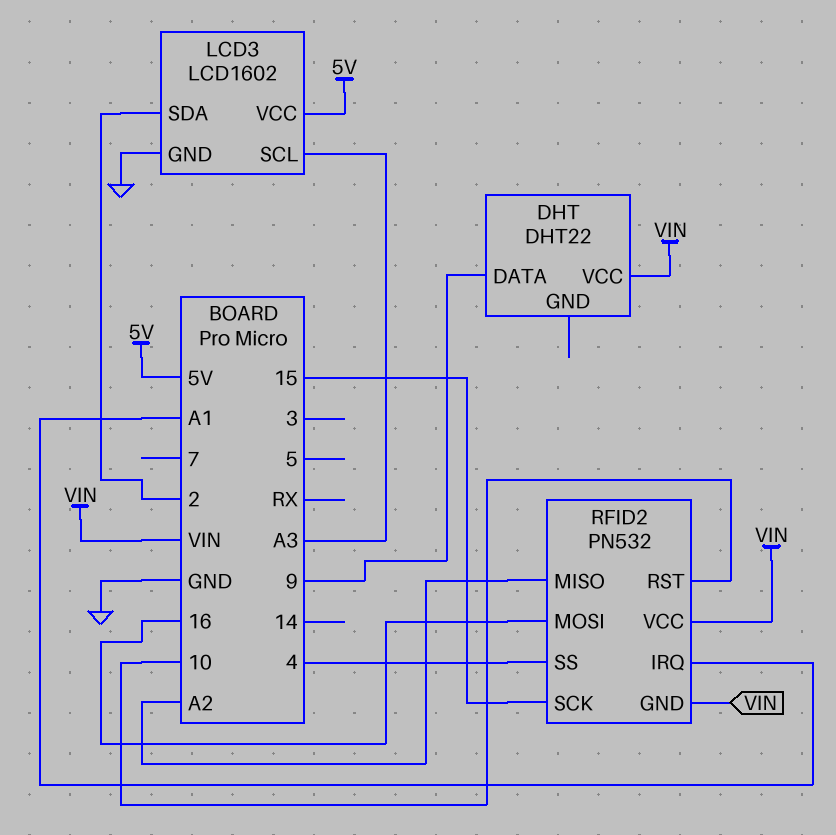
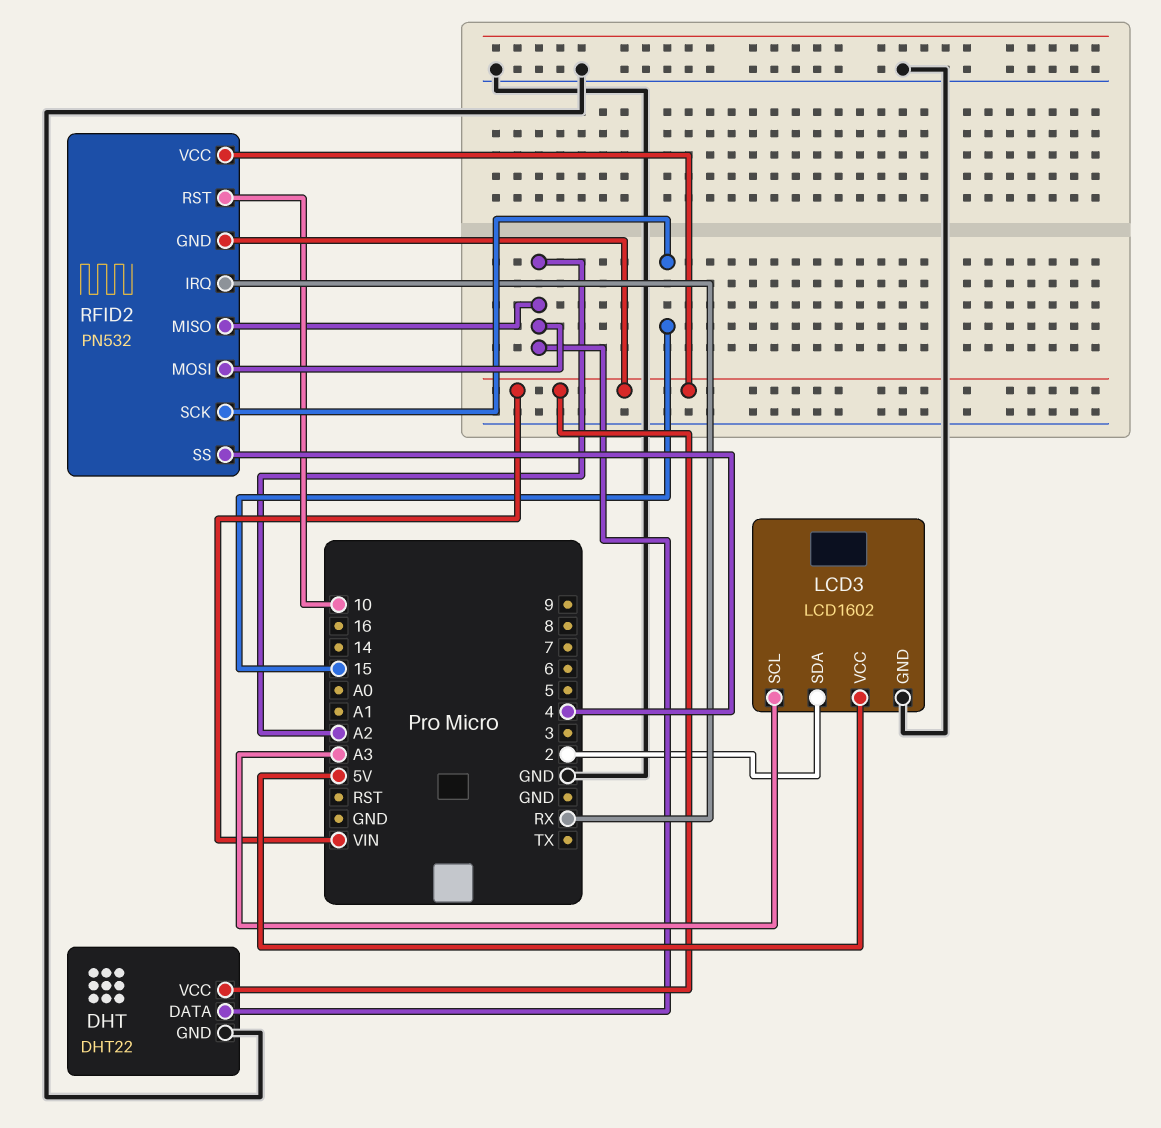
DHT pin DATA: 9 -> A2
DHT pin GND: none -> GND
RFID2 pin IRQ: A1 -> RX
RFID2 pin MOSI: 16 -> A2

